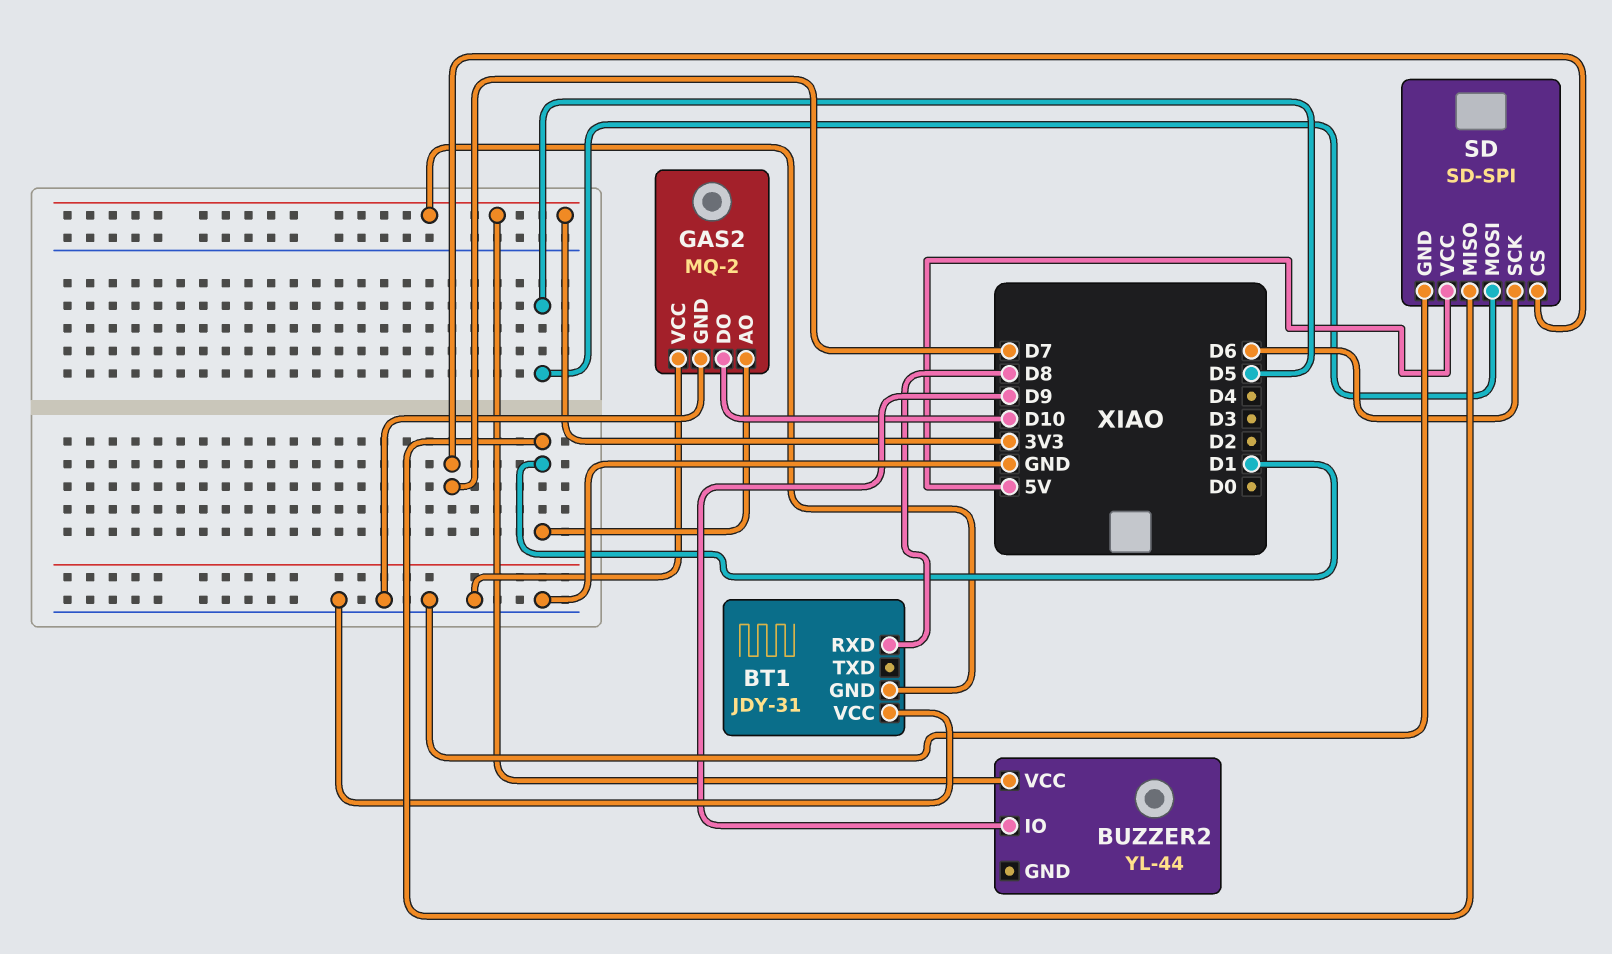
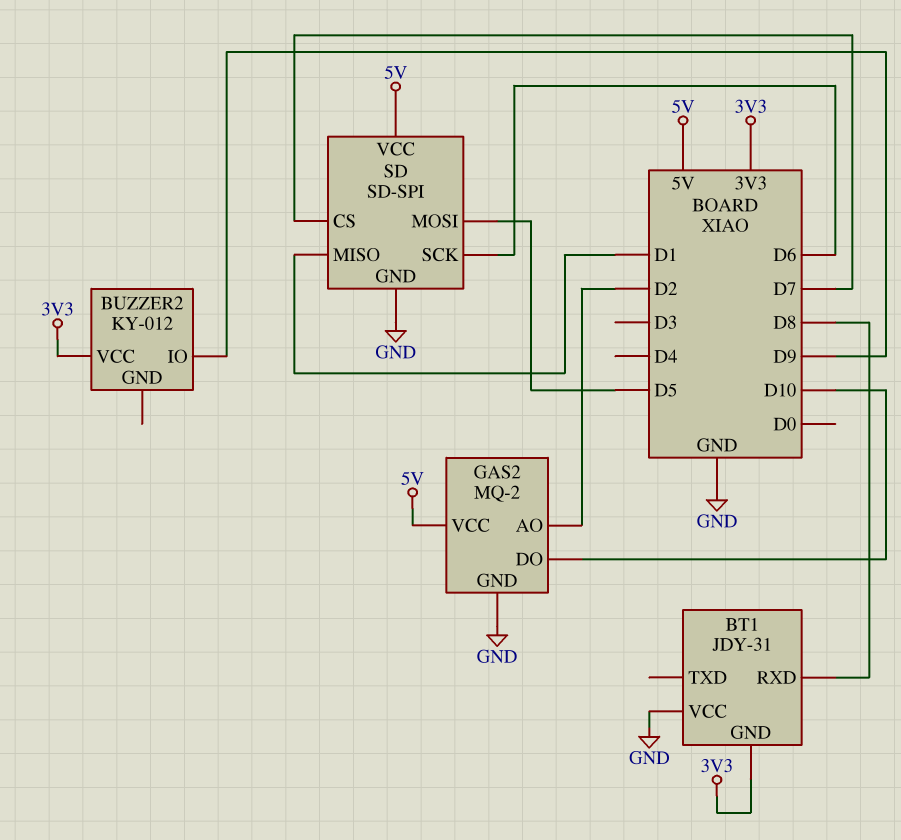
BUZZER2: YL-44 -> KY-012
GAS2 pin AO: D1 -> D2
GAS2 pin VCC: GND -> 5V

